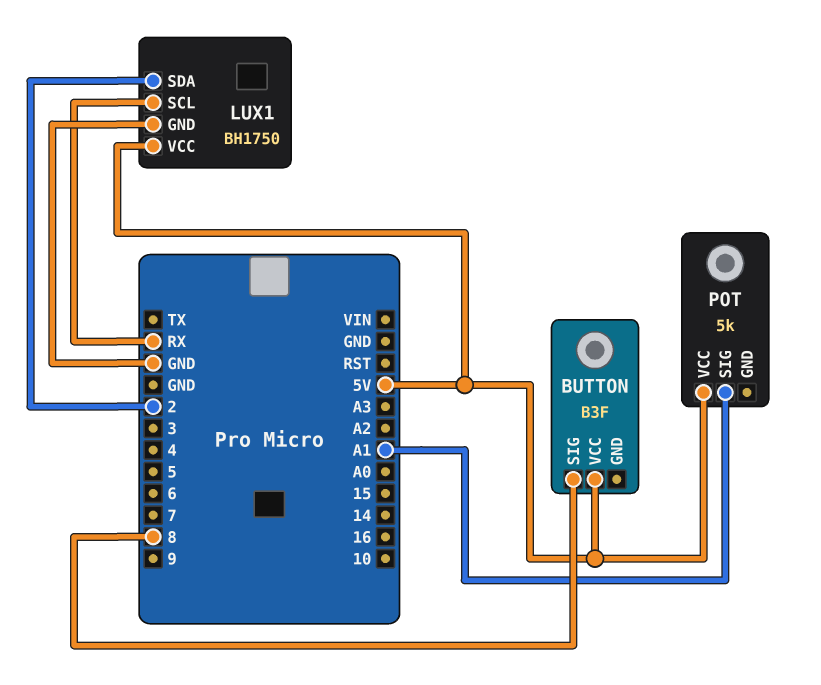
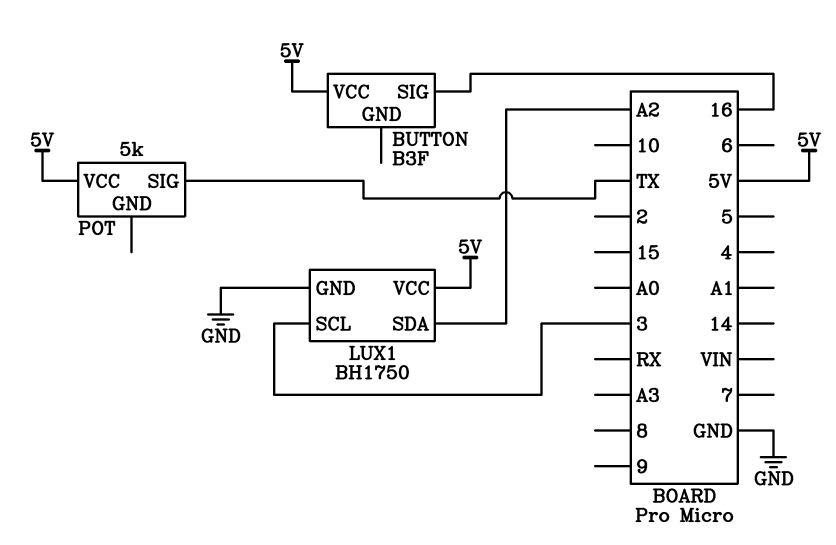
BUTTON pin SIG: 8 -> 16
LUX1 pin SCL: RX -> 3
LUX1 pin SDA: 2 -> A2
POT pin SIG: A1 -> TX

